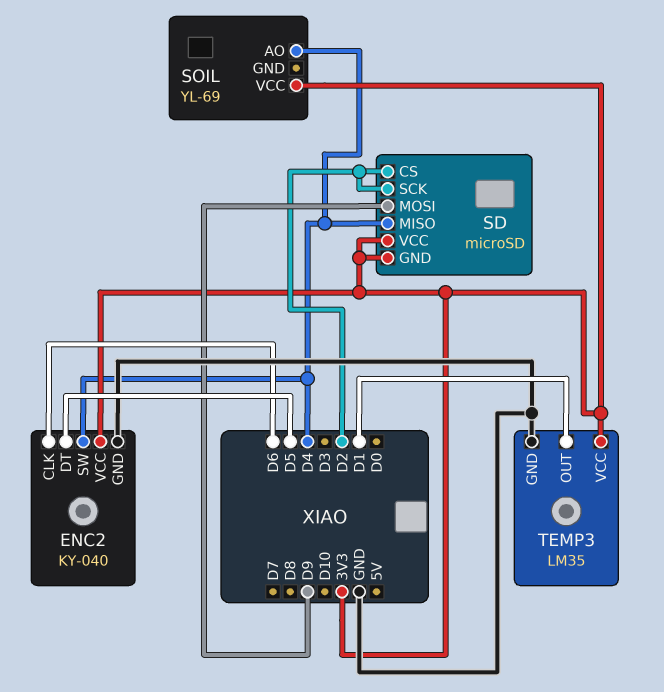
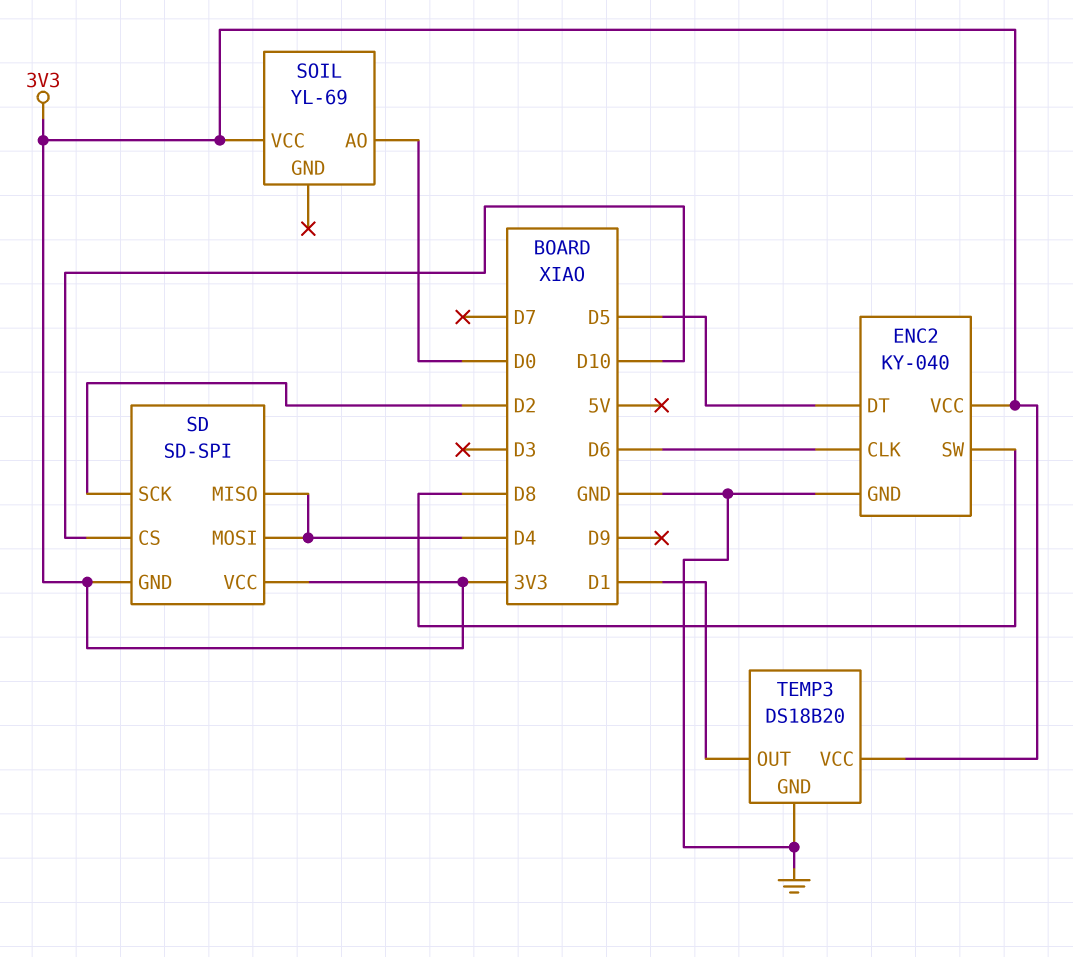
ENC2 pin SW: D4 -> D8
SD: microSD -> SD-SPI
SD pin CS: D2 -> D10
SD pin MOSI: D9 -> D4
SOIL pin AO: D4 -> D0
TEMP3: LM35 -> DS18B20

